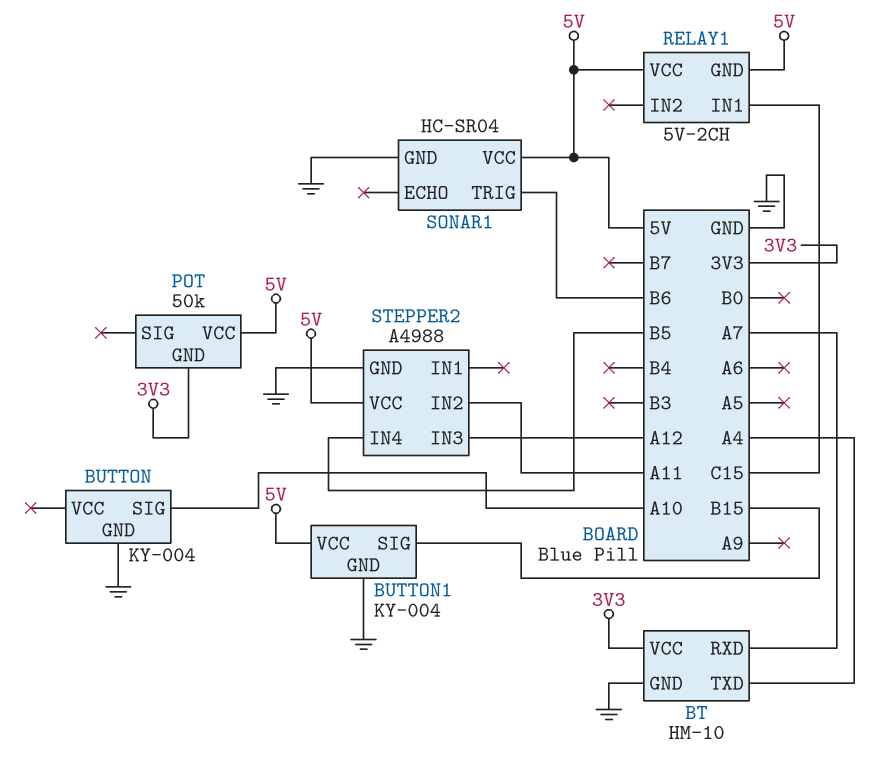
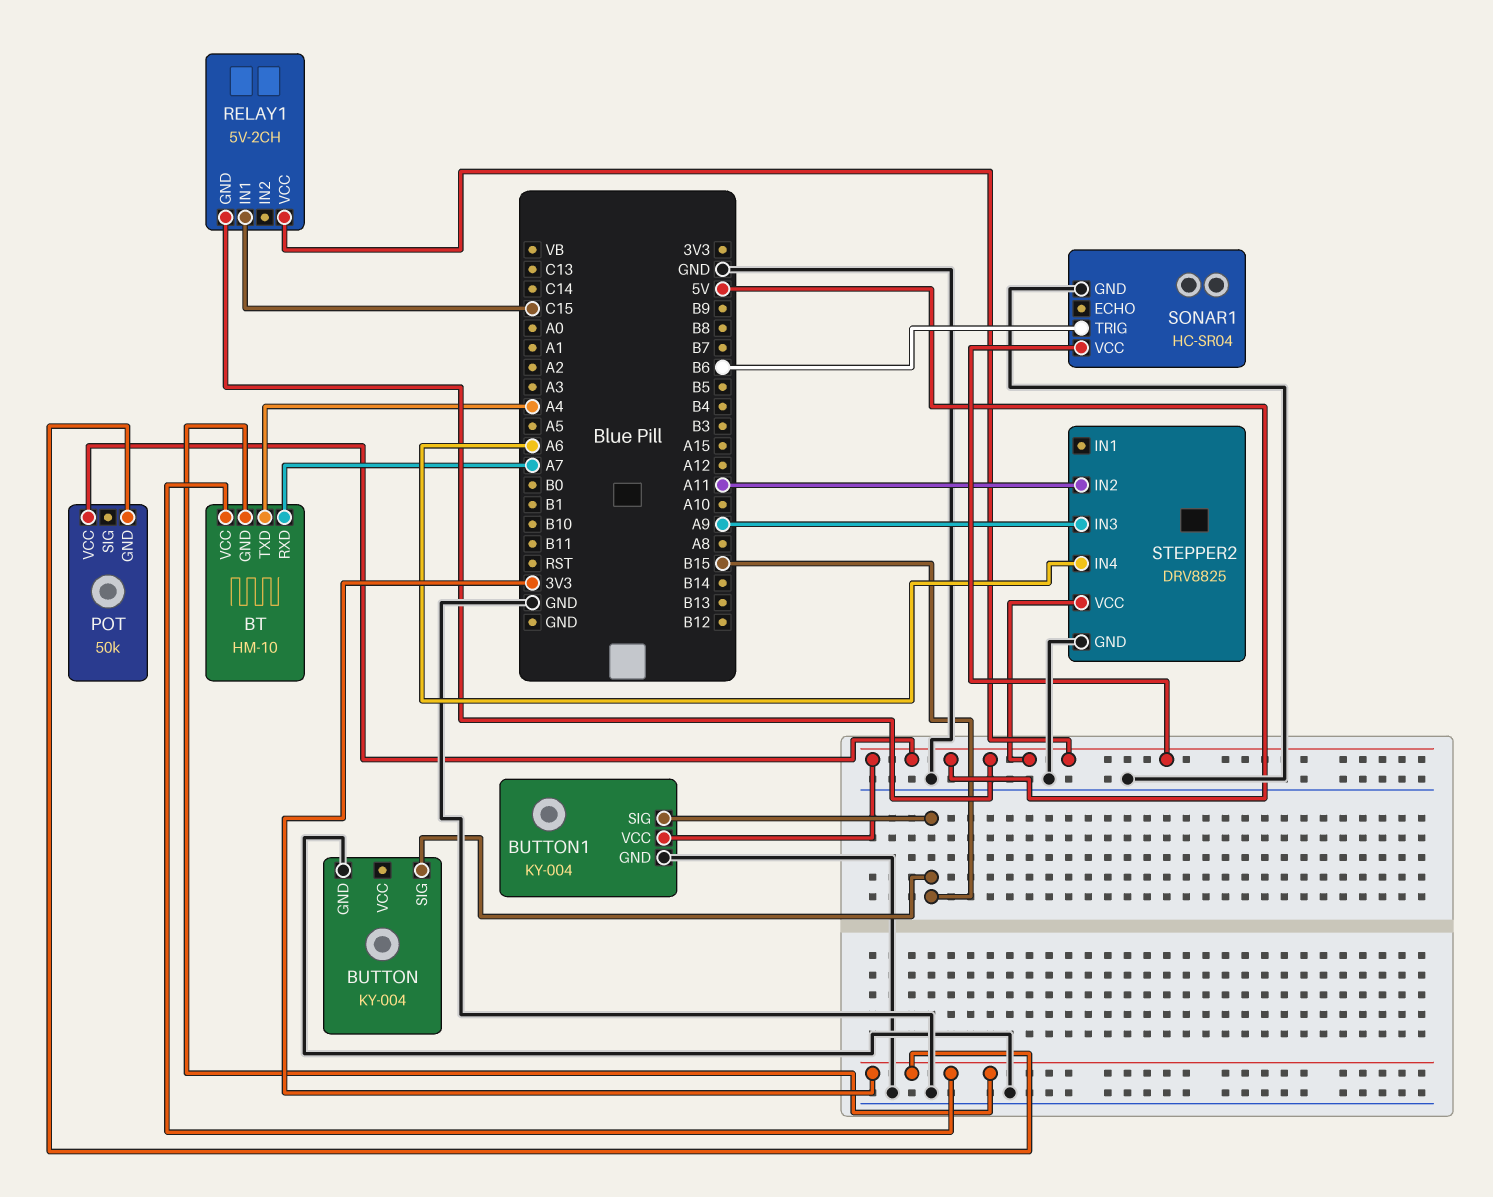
BT pin GND: GND -> 3V3
BUTTON pin SIG: A10 -> B15
STEPPER2: A4988 -> DRV8825
STEPPER2 pin IN3: A12 -> A9
STEPPER2 pin IN4: B5 -> A6

